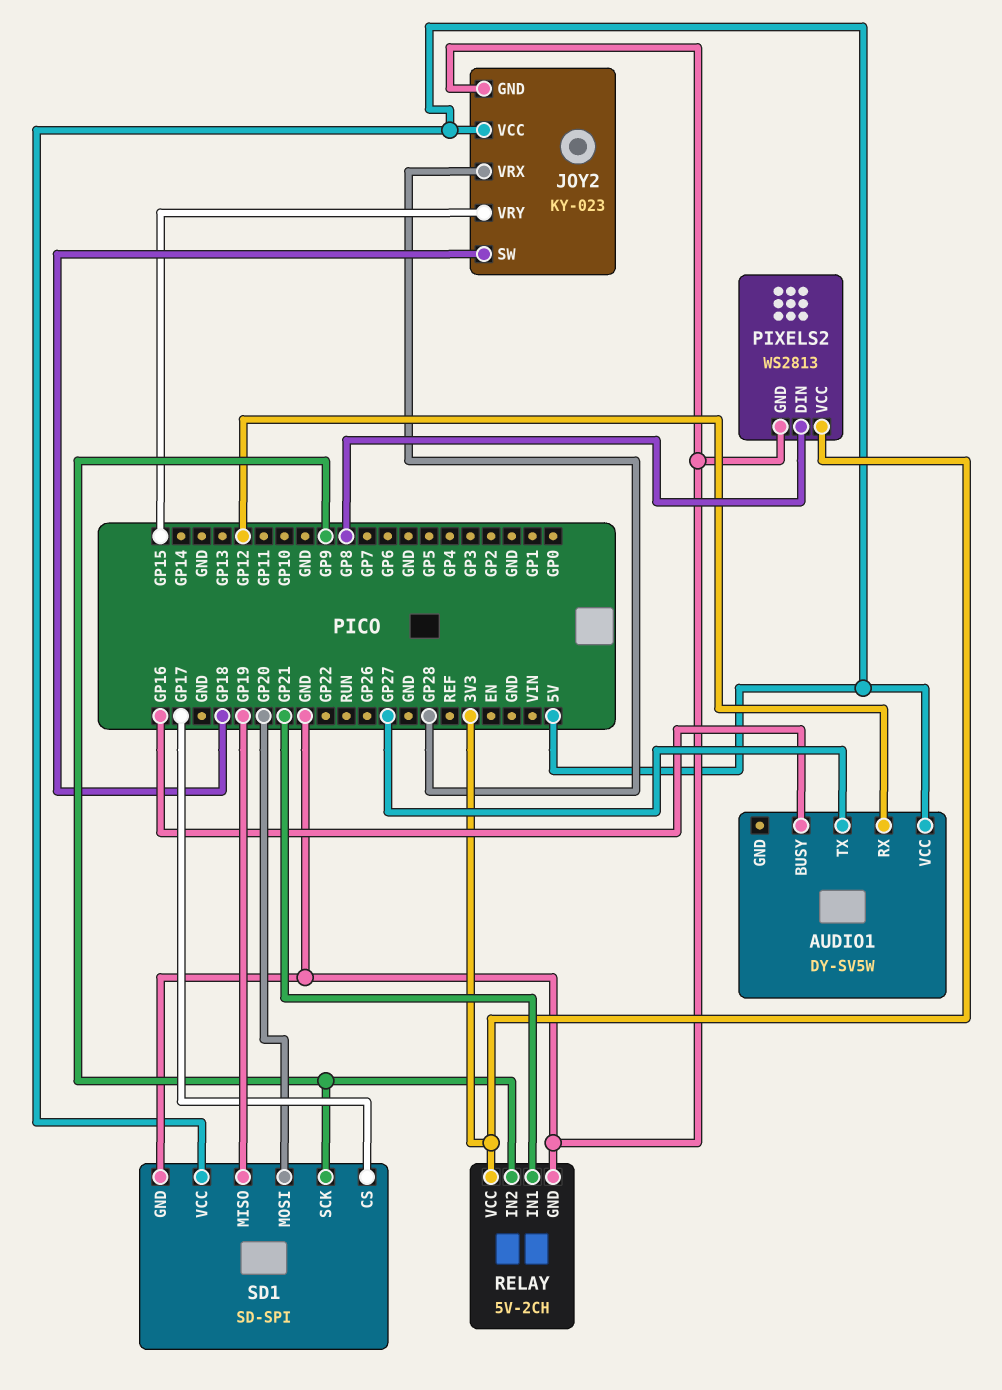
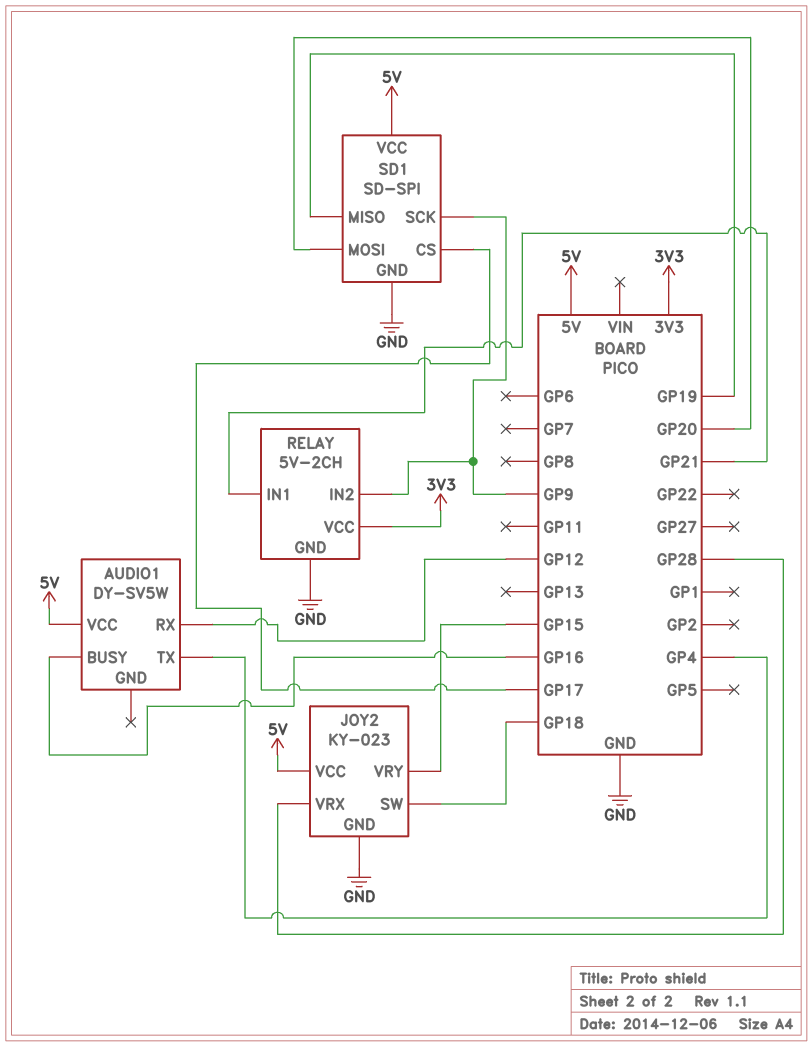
AUDIO1 pin TX: GP27 -> GP4
PIXELS2: WS2813 -> none
PIXELS2 pin DIN: GP8 -> none
PIXELS2 pin GND: GND -> none
PIXELS2 pin VCC: 3V3 -> none

